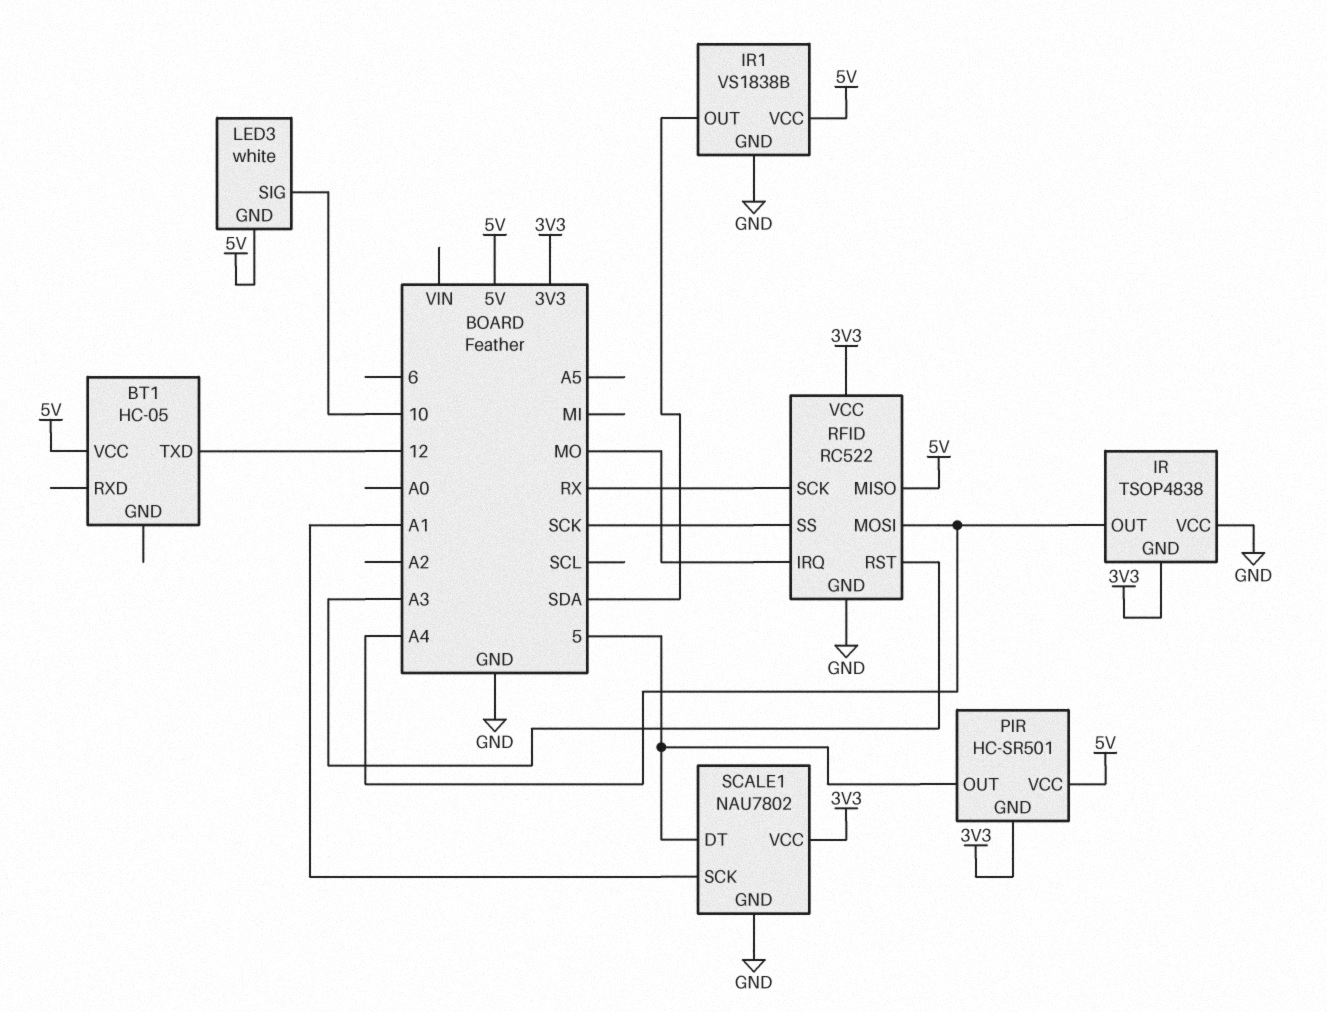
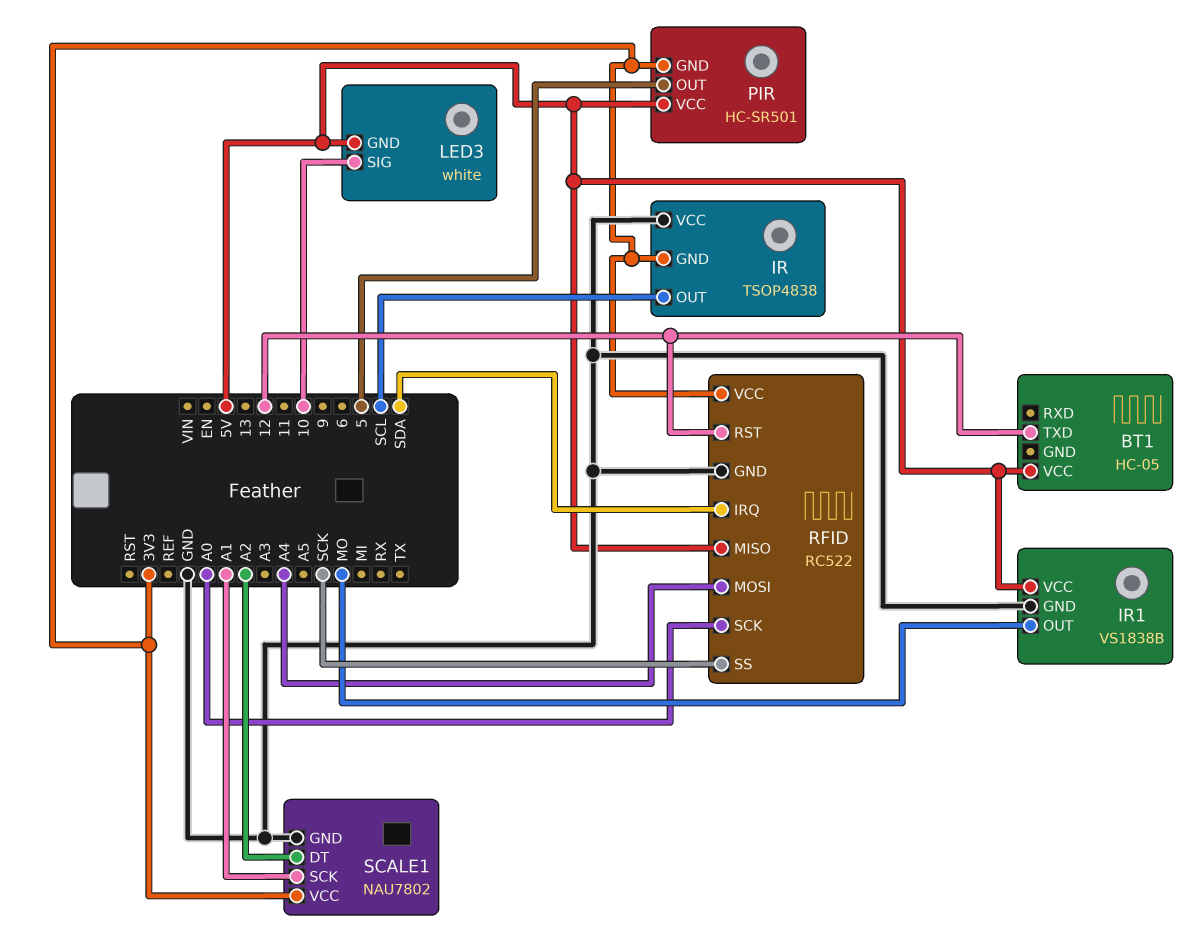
IR pin OUT: A4 -> SCL
IR1 pin OUT: SDA -> MO
RFID pin IRQ: MO -> SDA
RFID pin RST: A3 -> 12
RFID pin SCK: RX -> A0
SCALE1 pin DT: 5 -> A2

